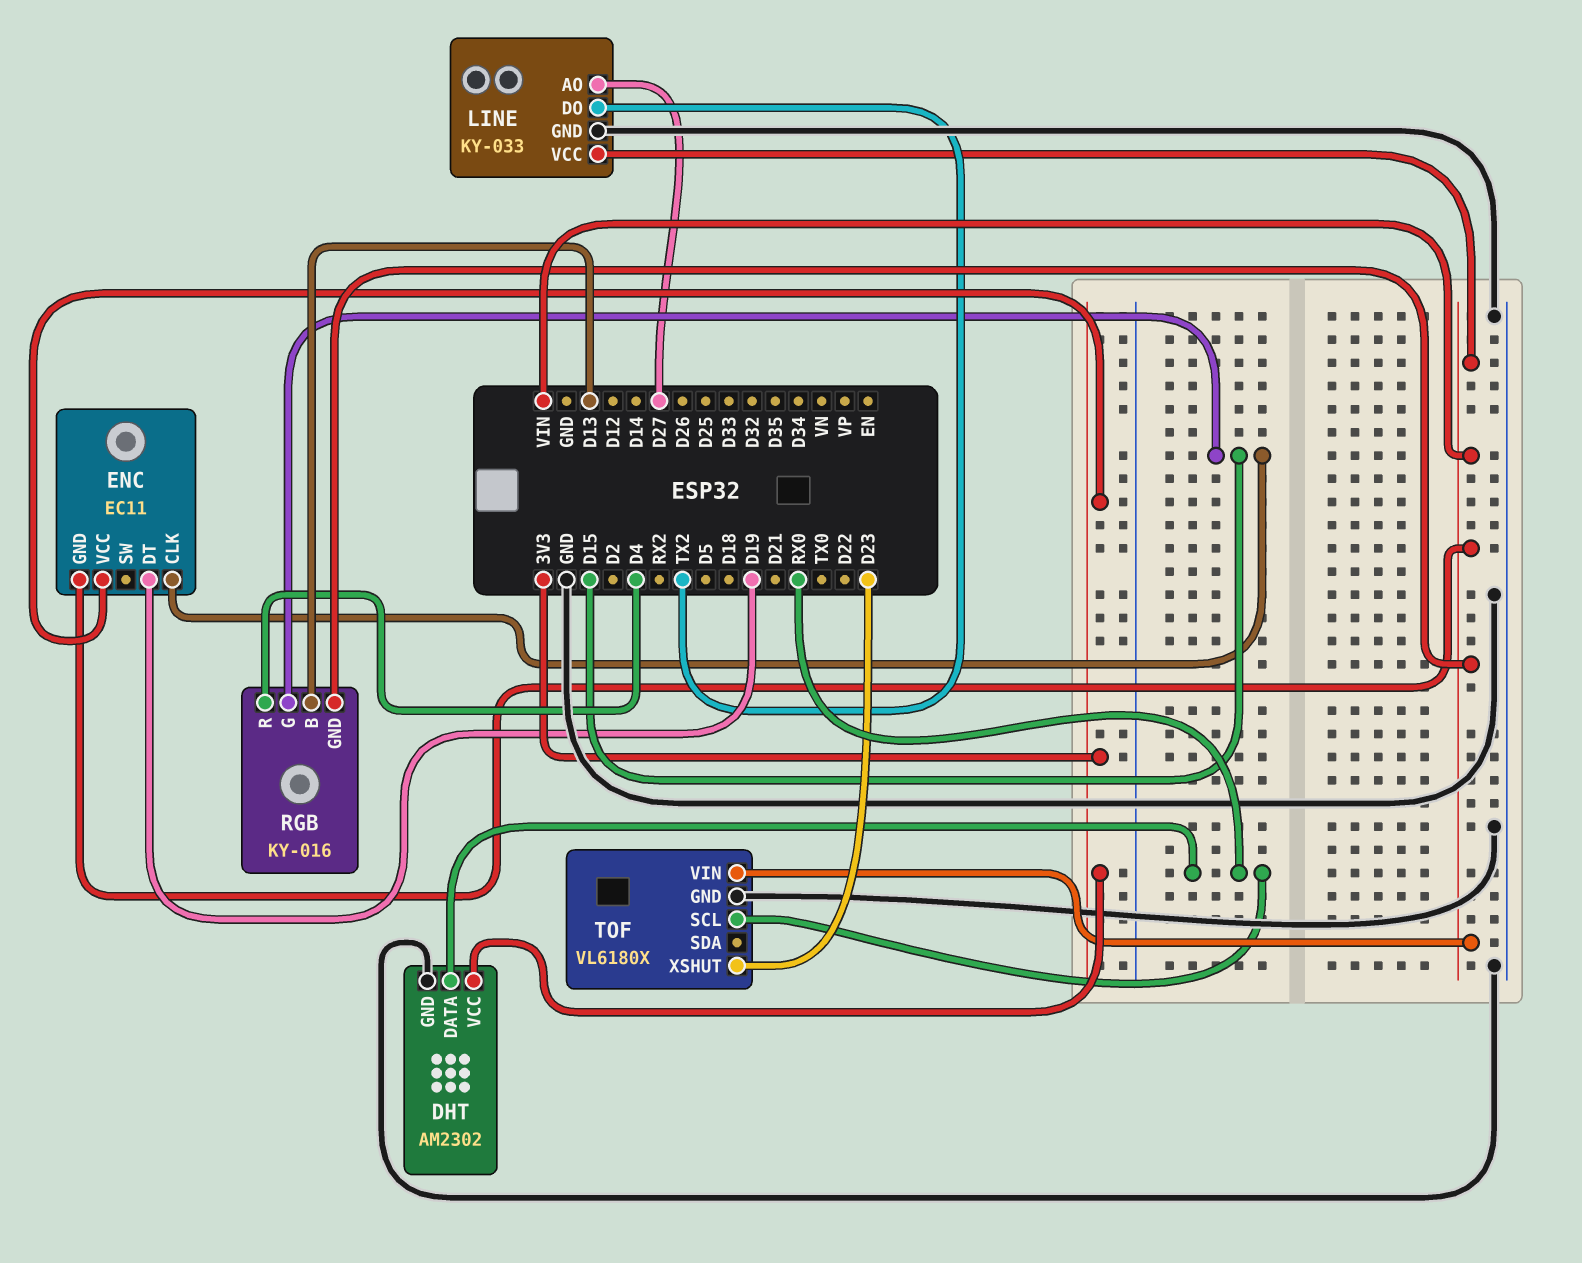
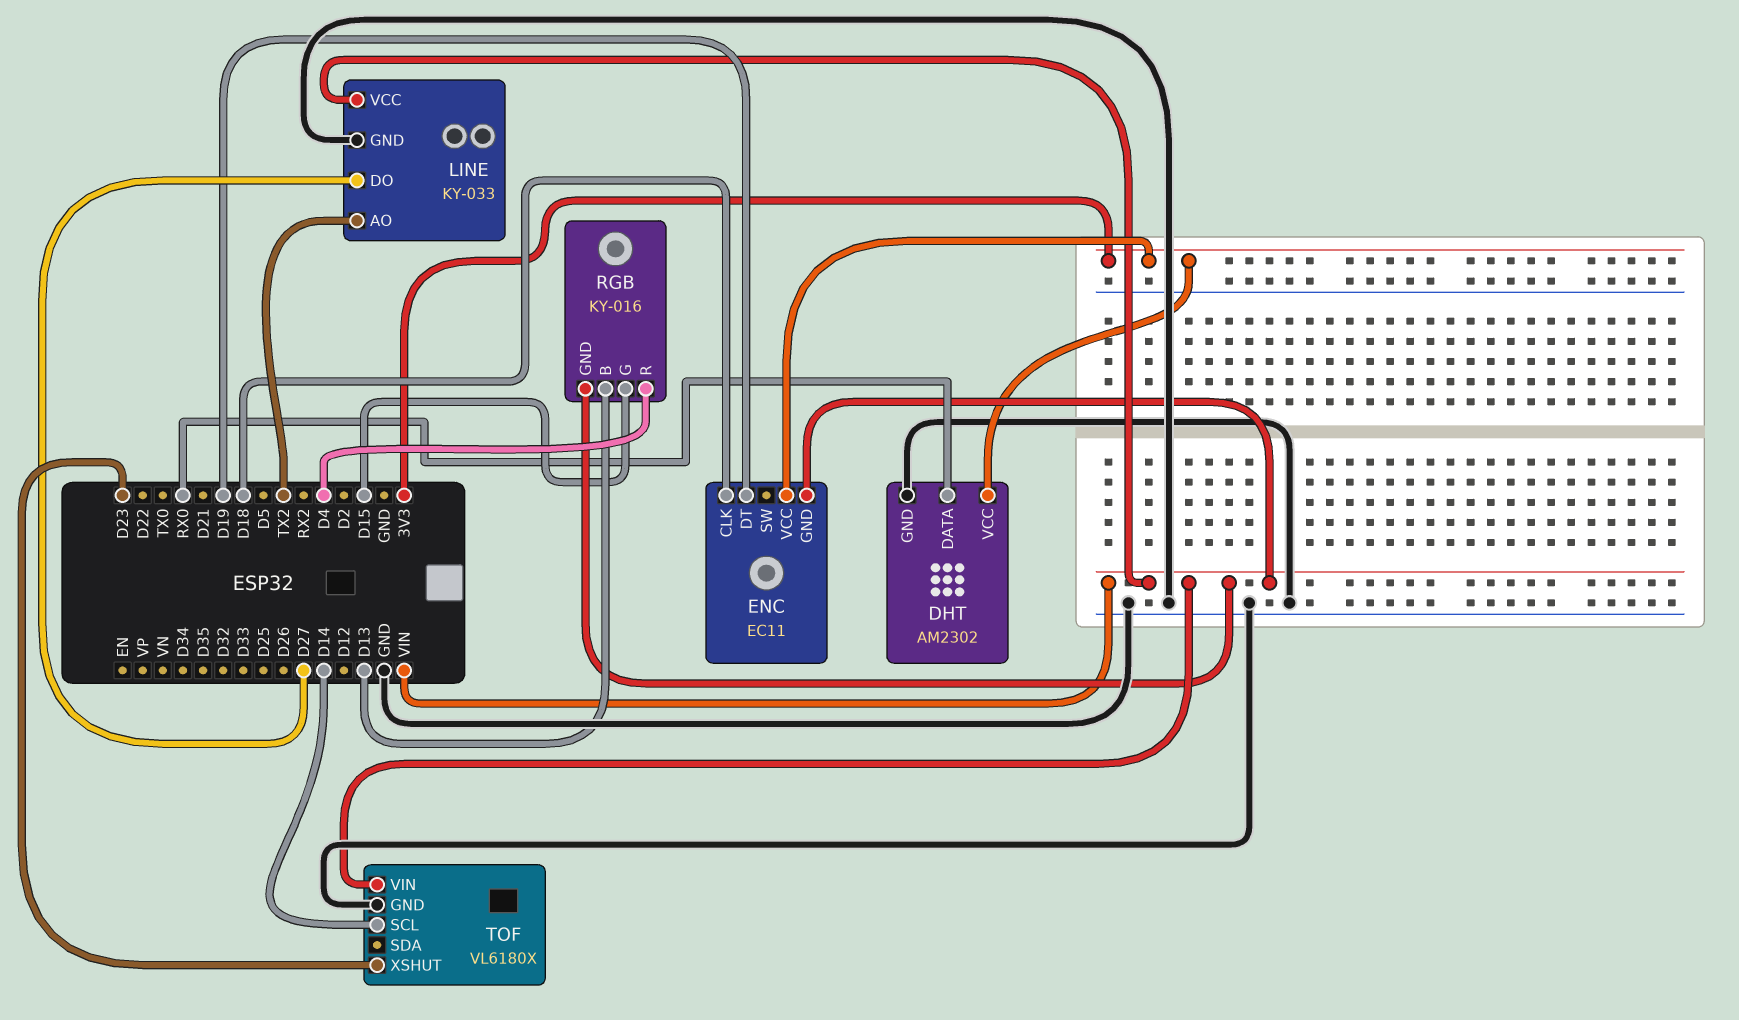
ENC pin CLK: D15 -> D18
LINE pin AO: D27 -> TX2
LINE pin DO: TX2 -> D27
TOF pin SCL: RX0 -> D14

